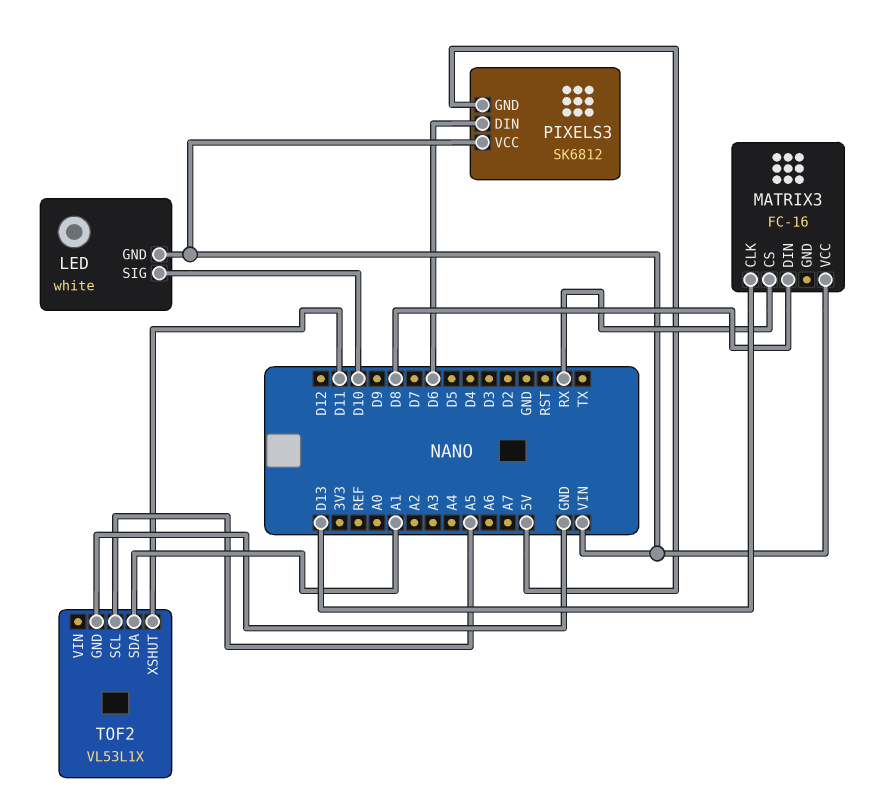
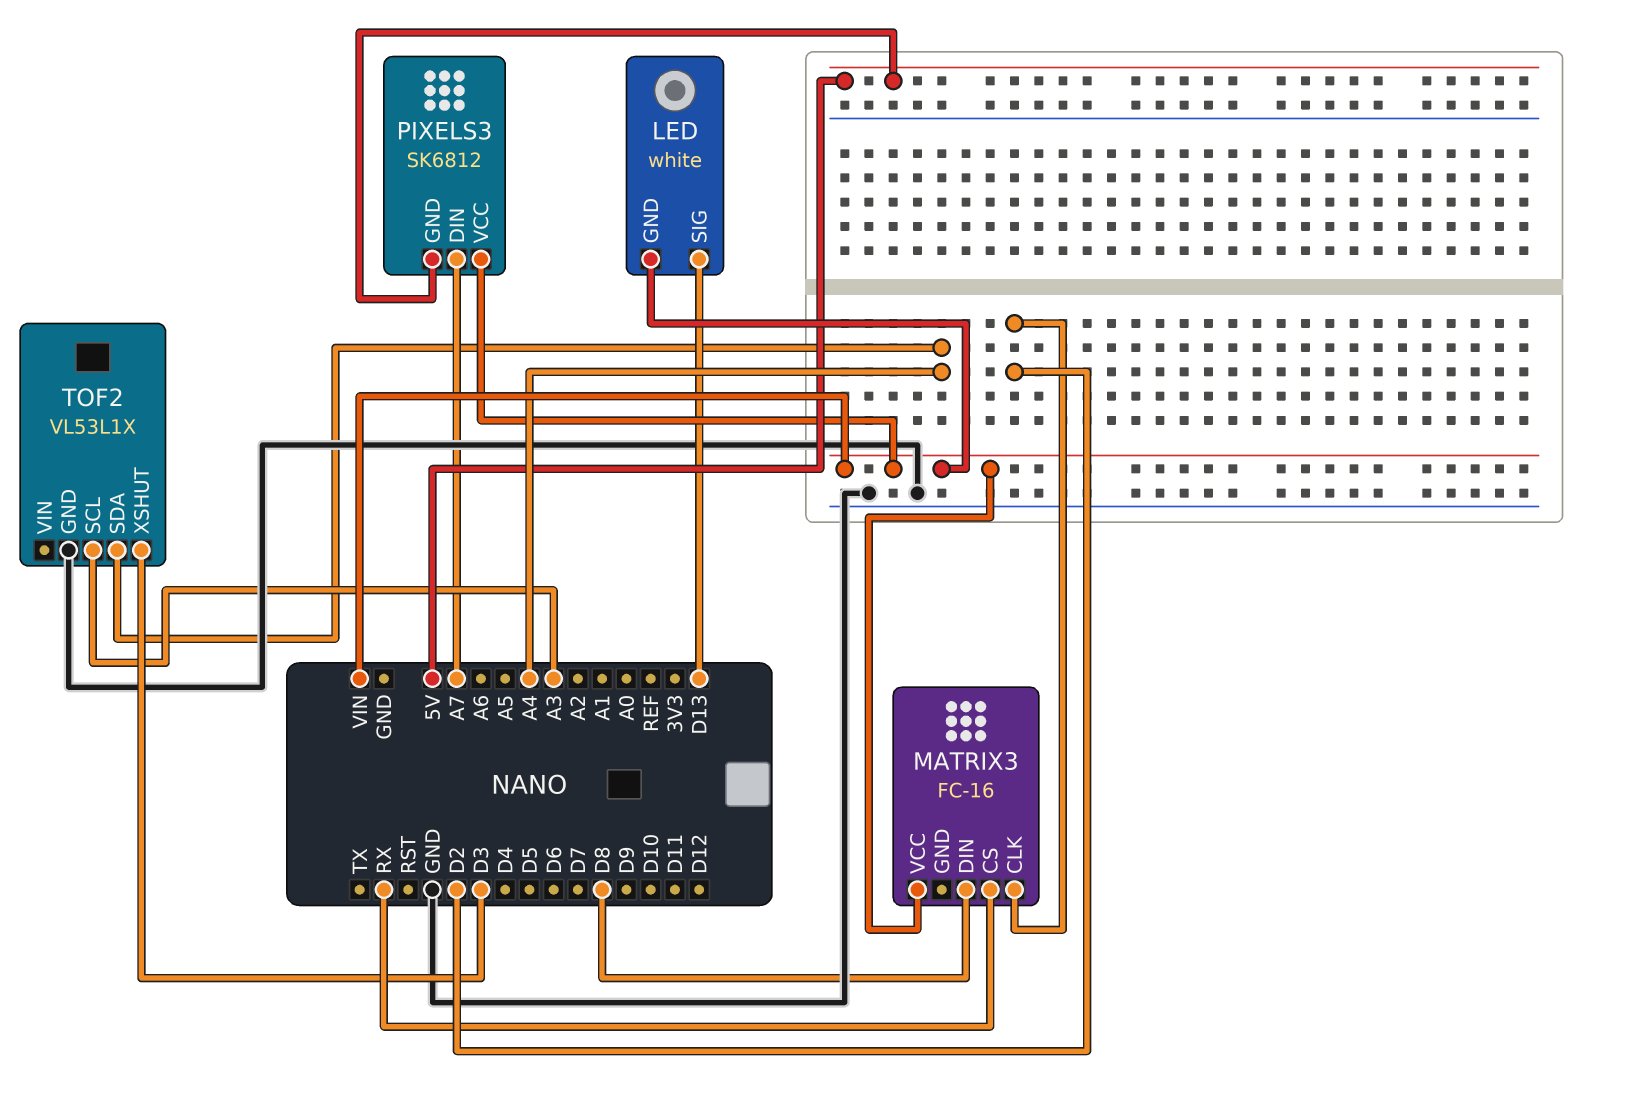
LED pin SIG: D10 -> D13
MATRIX3 pin CLK: D13 -> D2
PIXELS3 pin DIN: D6 -> A7
TOF2 pin SCL: A5 -> A3
TOF2 pin SDA: A1 -> A4
TOF2 pin XSHUT: D11 -> D3

